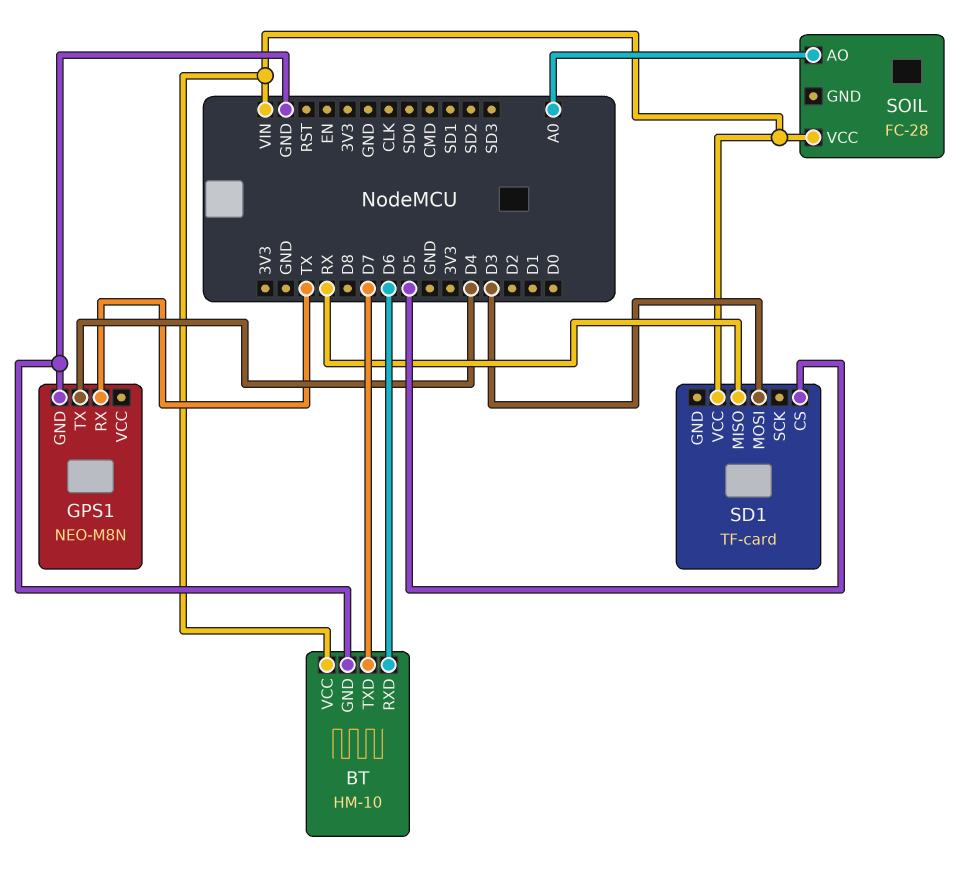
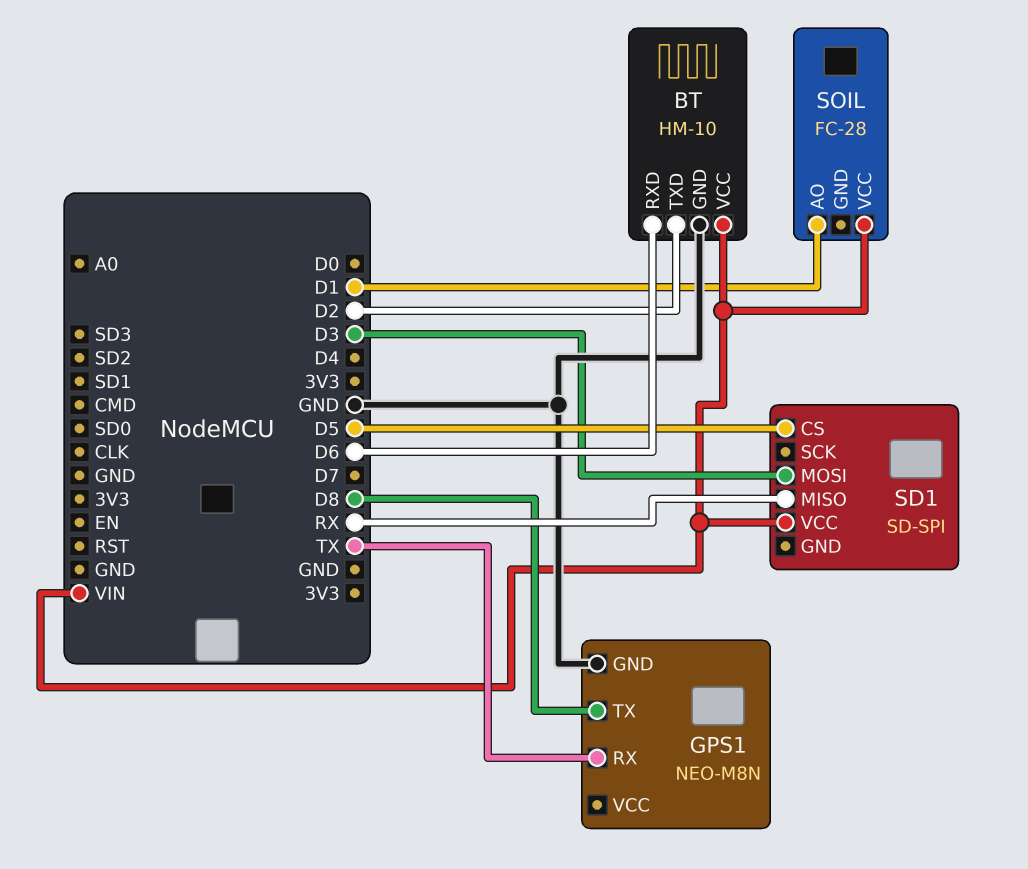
BT pin TXD: D7 -> D2
GPS1 pin TX: D4 -> D8
SD1: TF-card -> SD-SPI
SOIL pin AO: A0 -> D1

